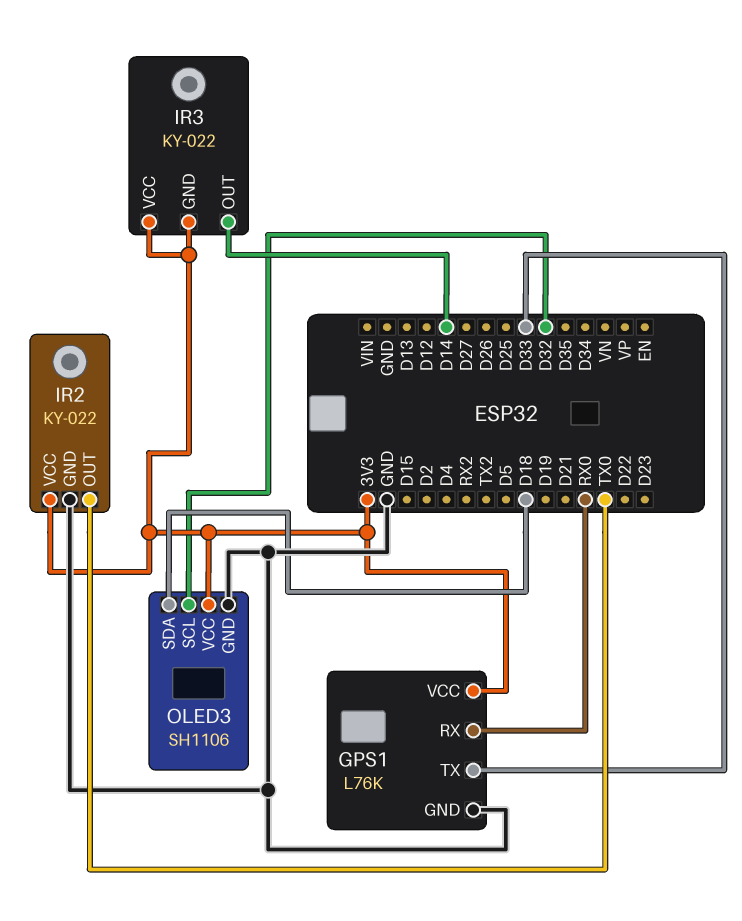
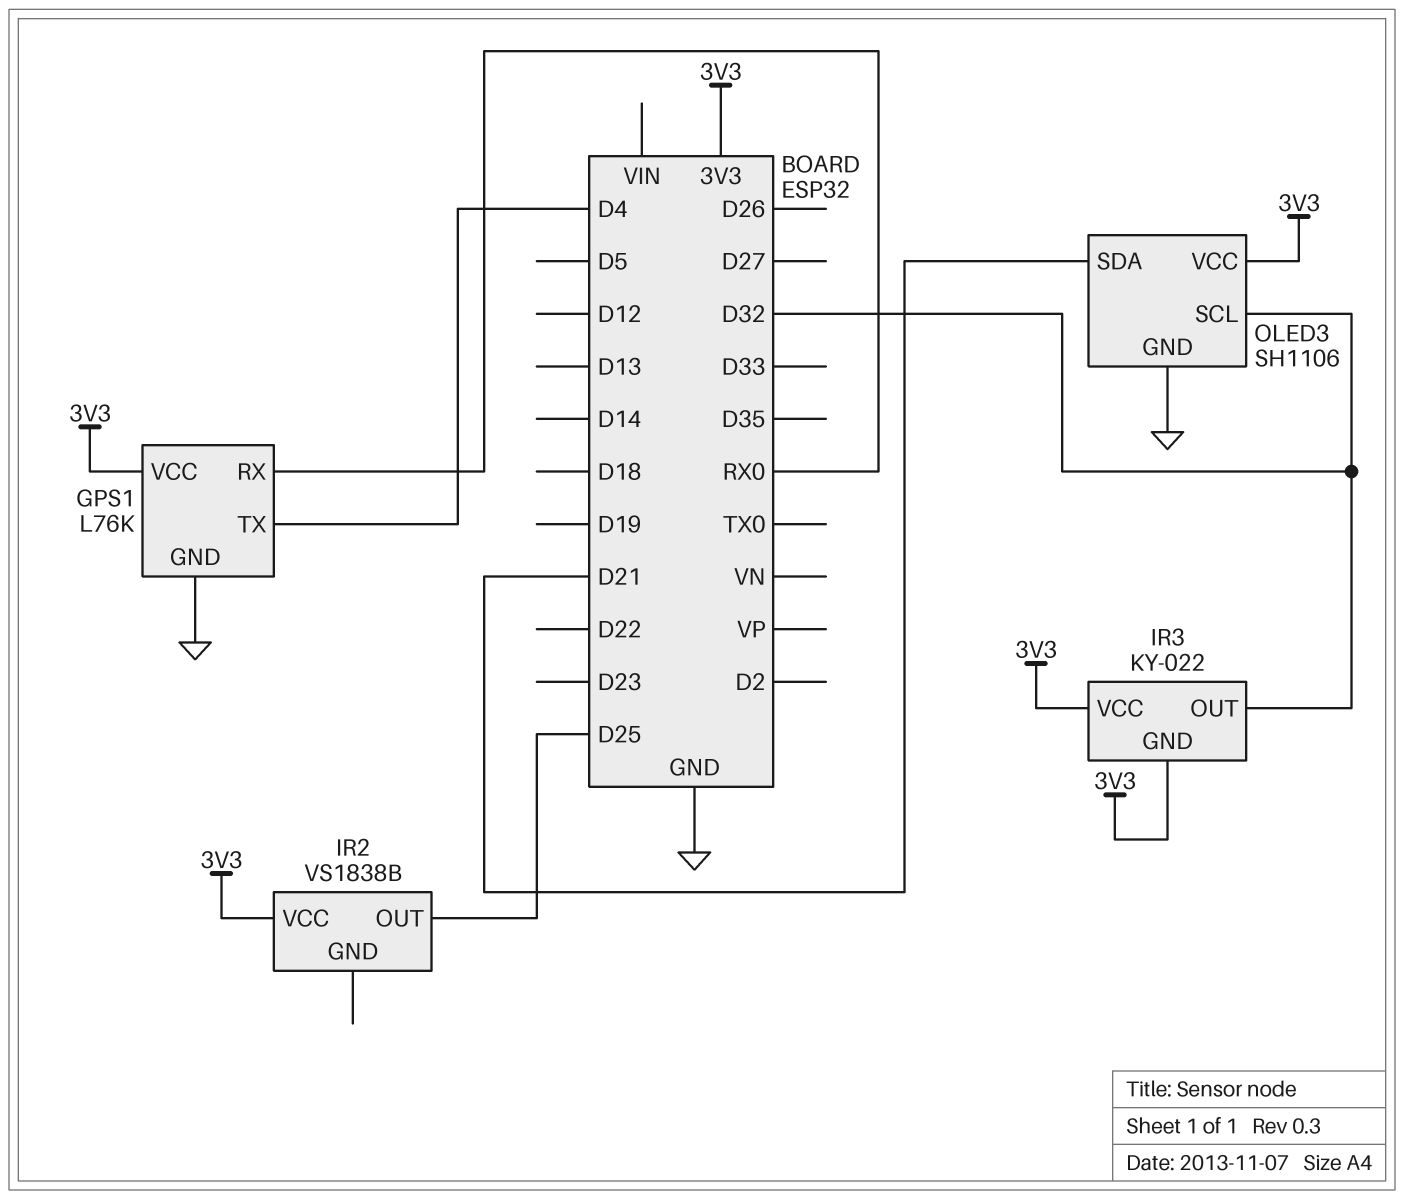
GPS1 pin TX: D33 -> D4
IR2: KY-022 -> VS1838B
IR2 pin GND: GND -> none
IR2 pin OUT: TX0 -> D25
IR3 pin OUT: D14 -> D32
OLED3 pin SDA: D18 -> D21

